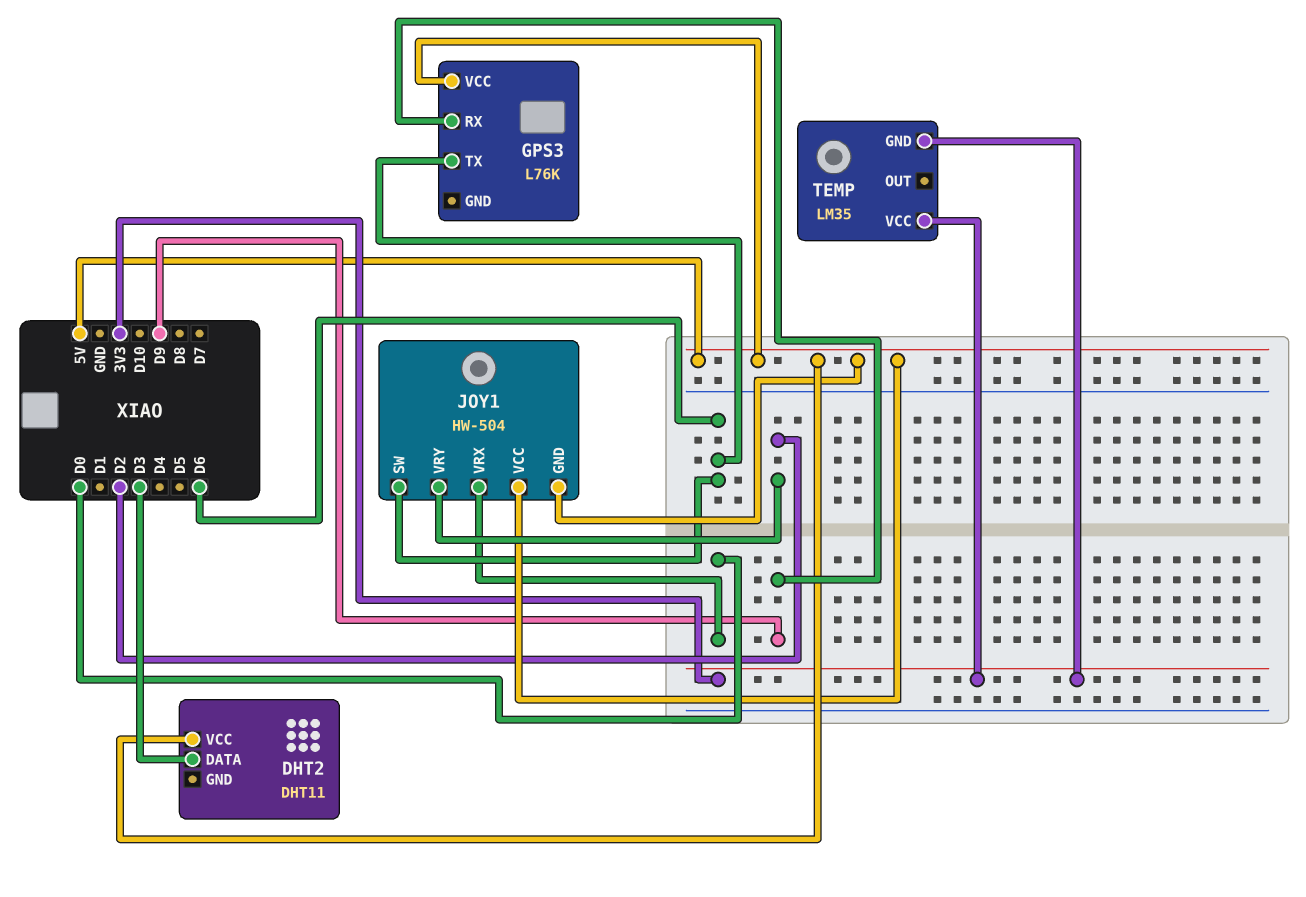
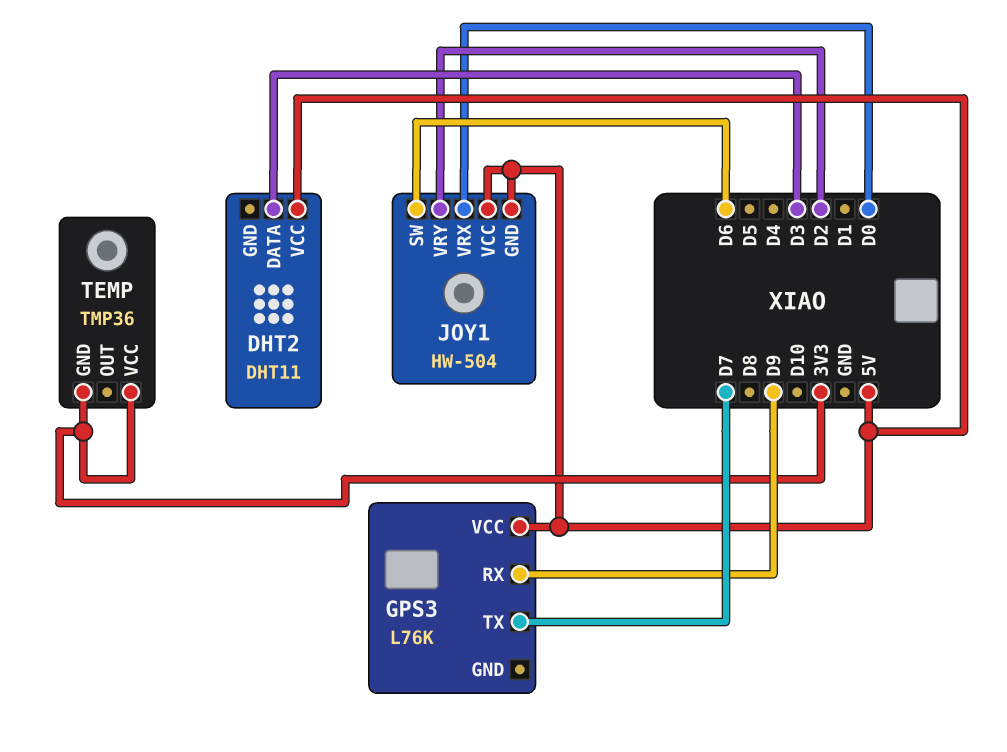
GPS3 pin TX: D6 -> D7
TEMP: LM35 -> TMP36

